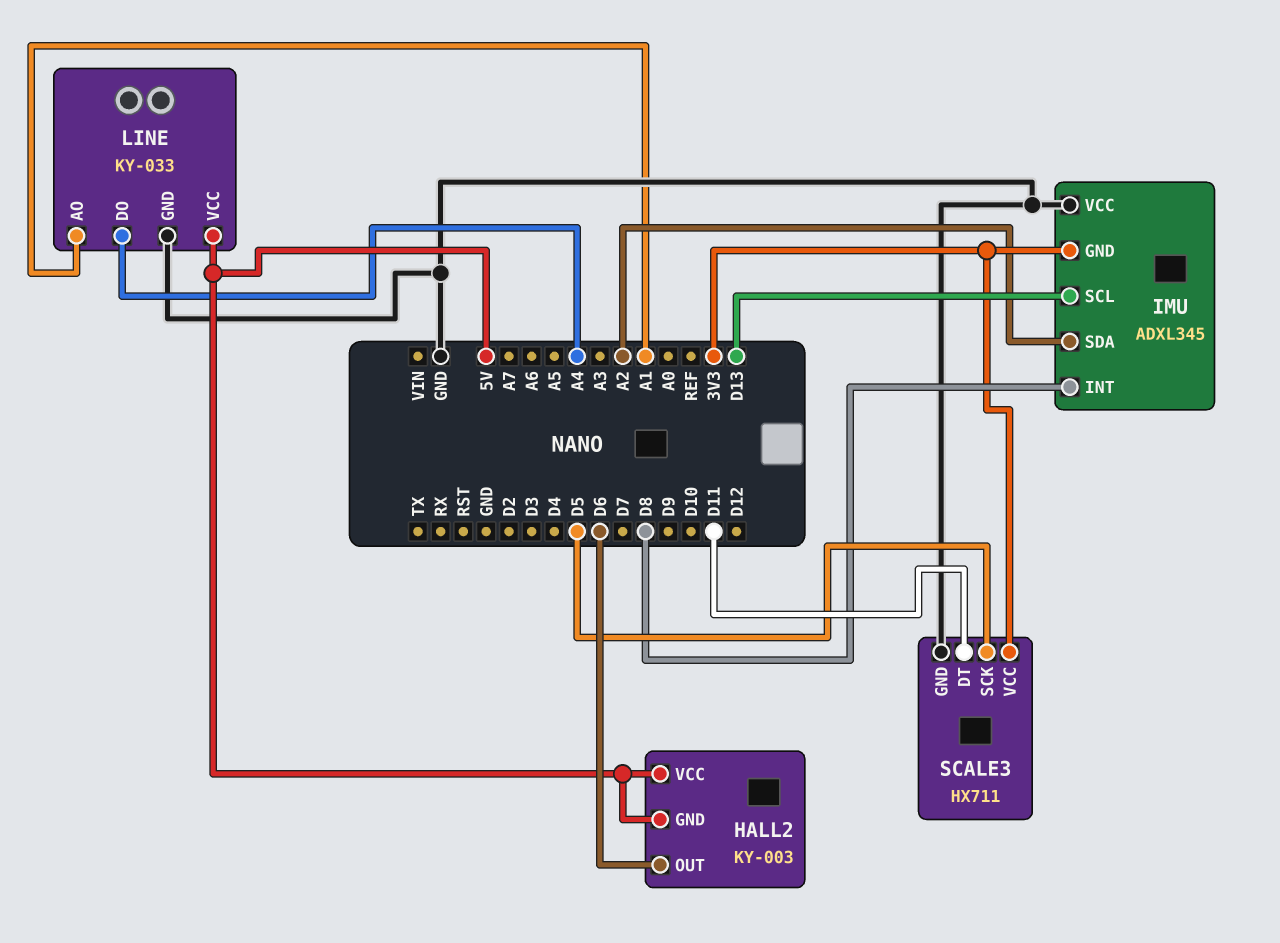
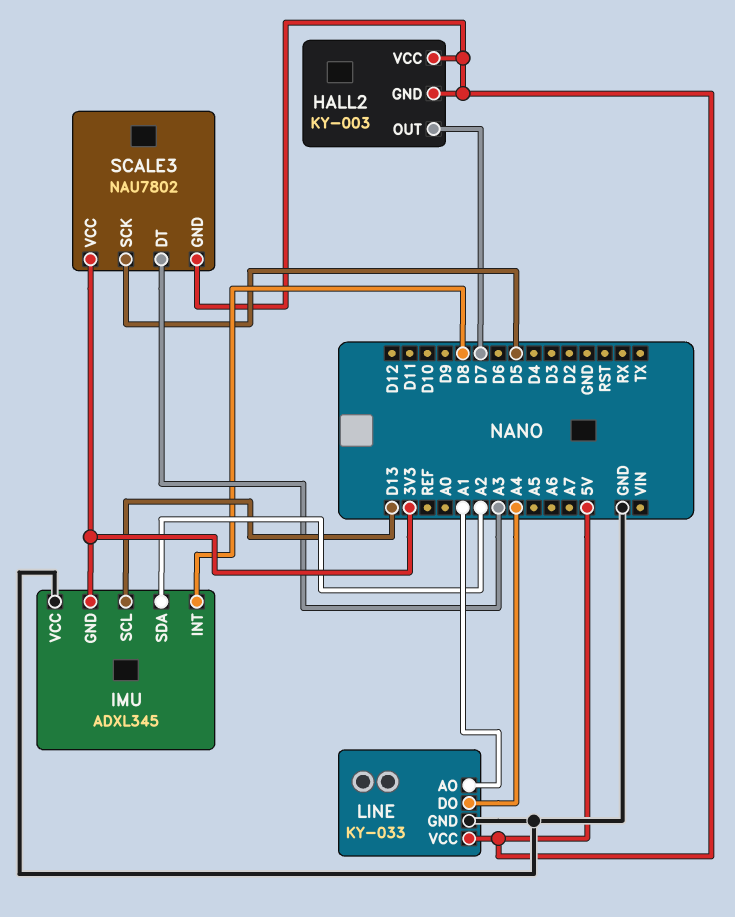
HALL2 pin OUT: D6 -> D7
SCALE3: HX711 -> NAU7802
SCALE3 pin DT: D11 -> A3
SCALE3 pin GND: GND -> 5V

